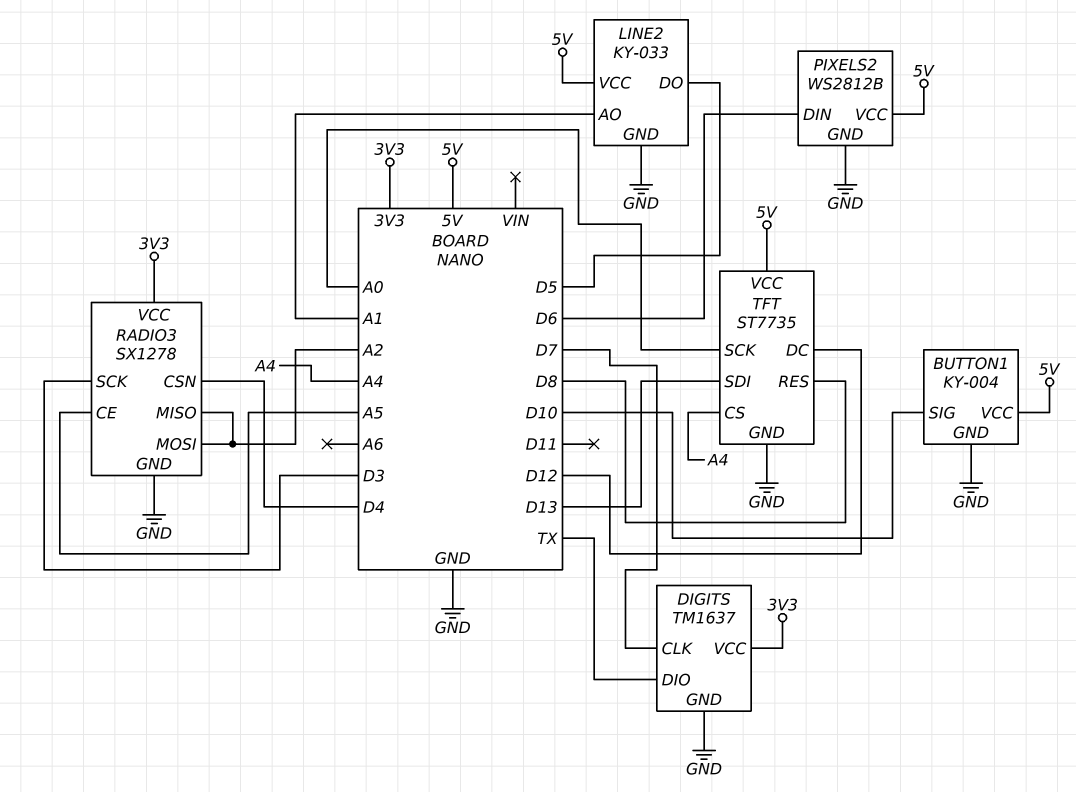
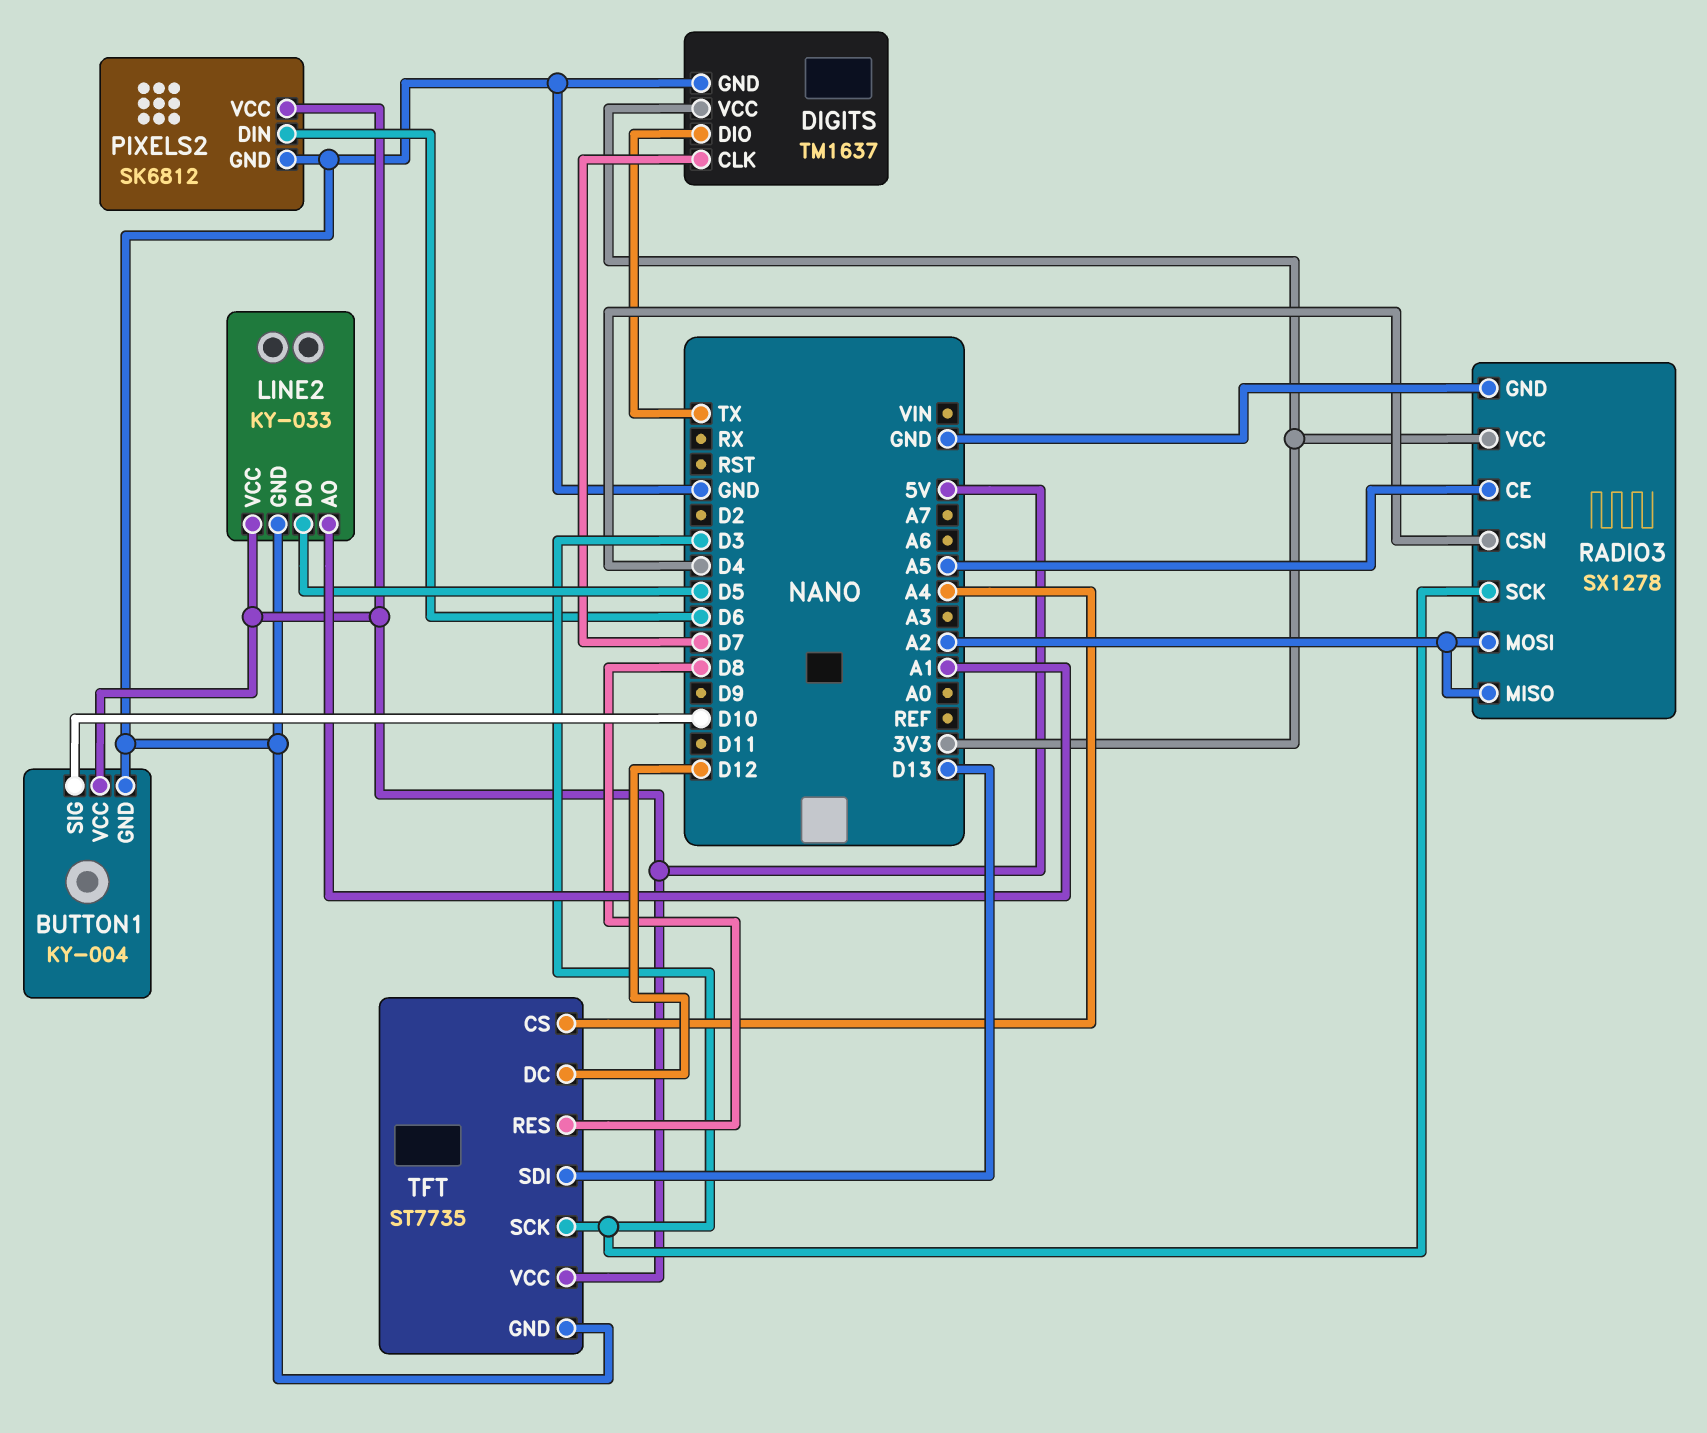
PIXELS2: WS2812B -> SK6812
TFT pin SCK: A0 -> D3

